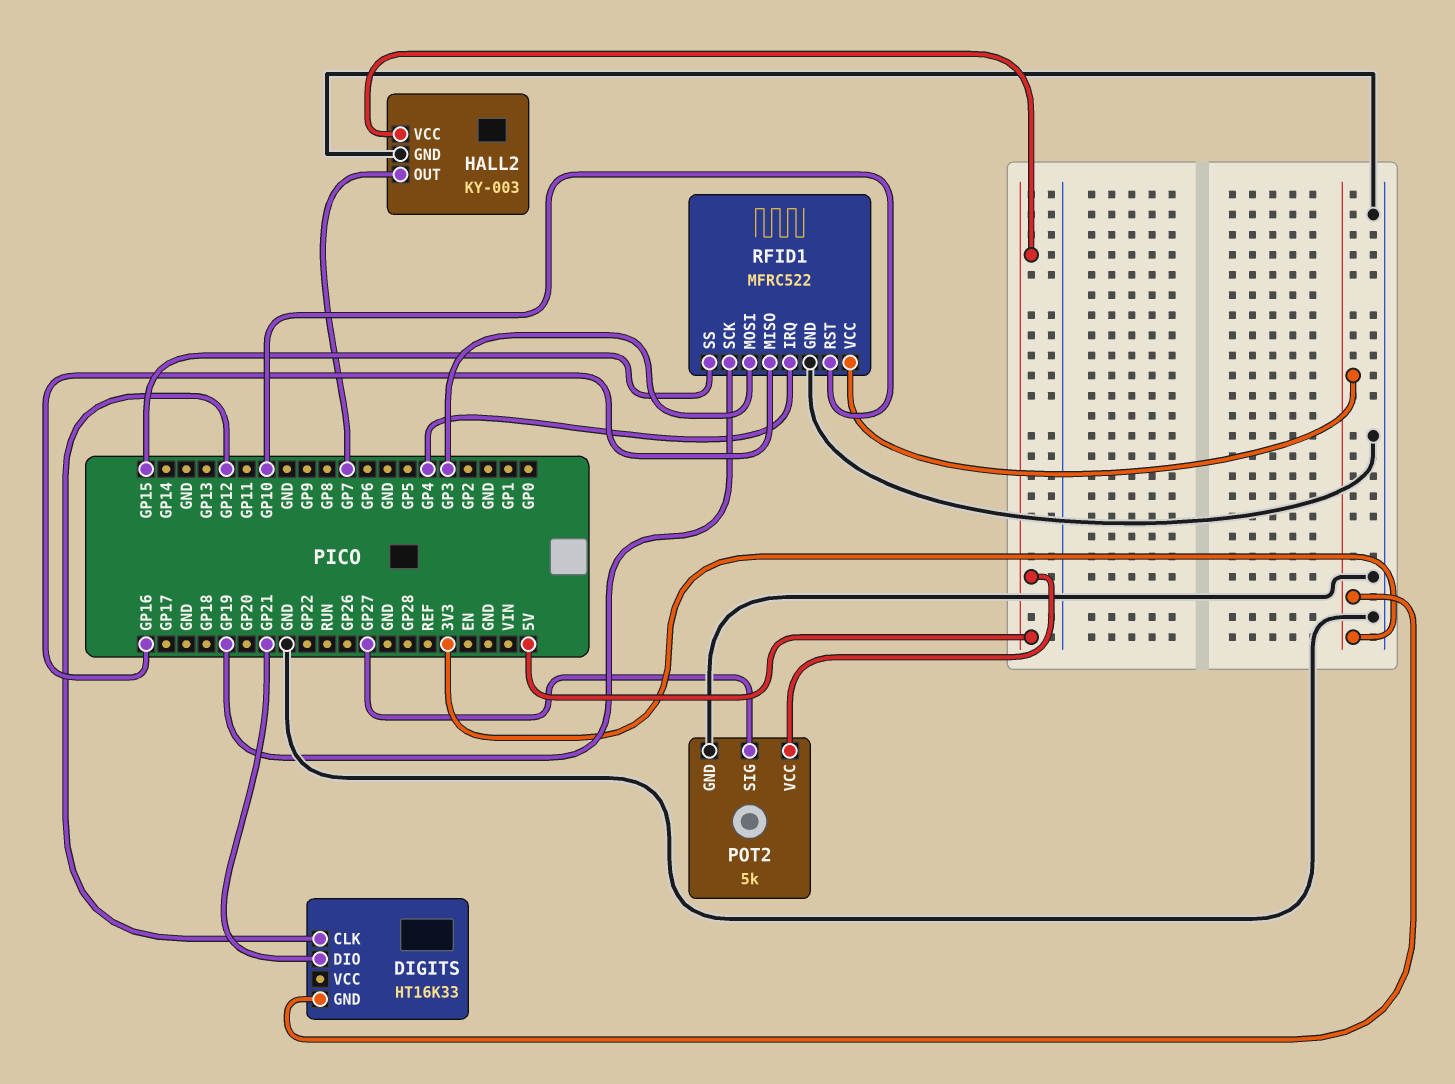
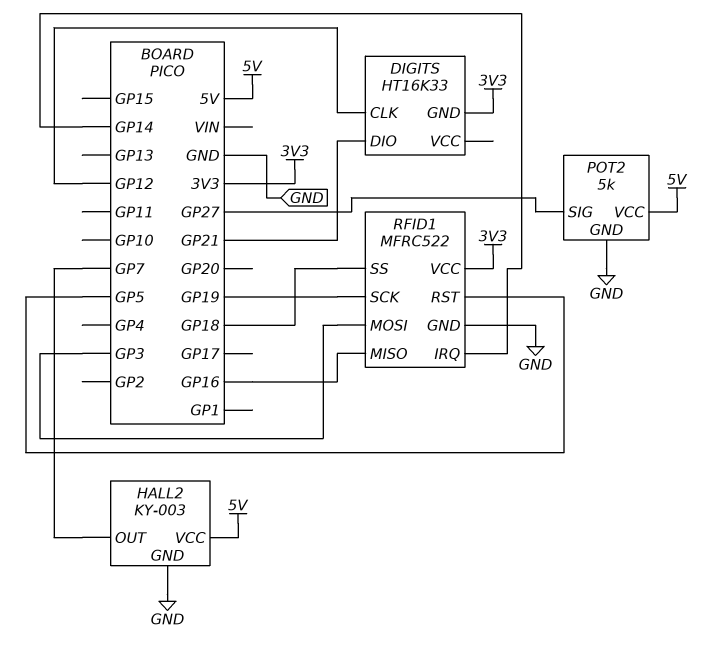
RFID1 pin IRQ: GP4 -> GP14
RFID1 pin RST: GP10 -> GP5
RFID1 pin SS: GP15 -> GP18

